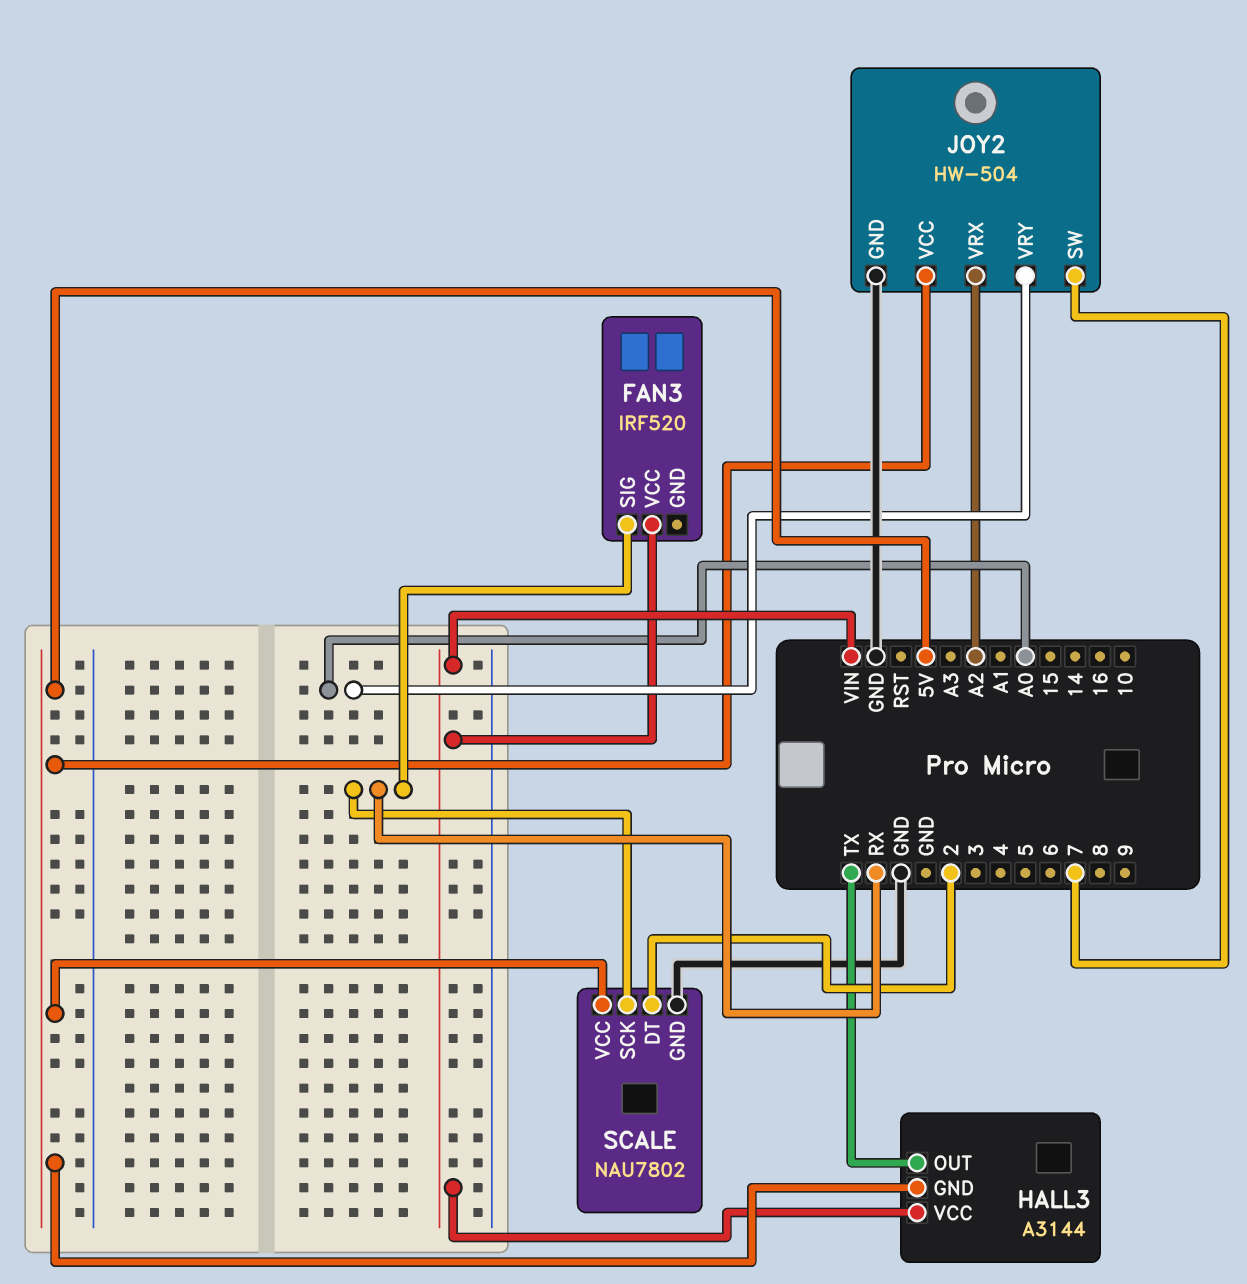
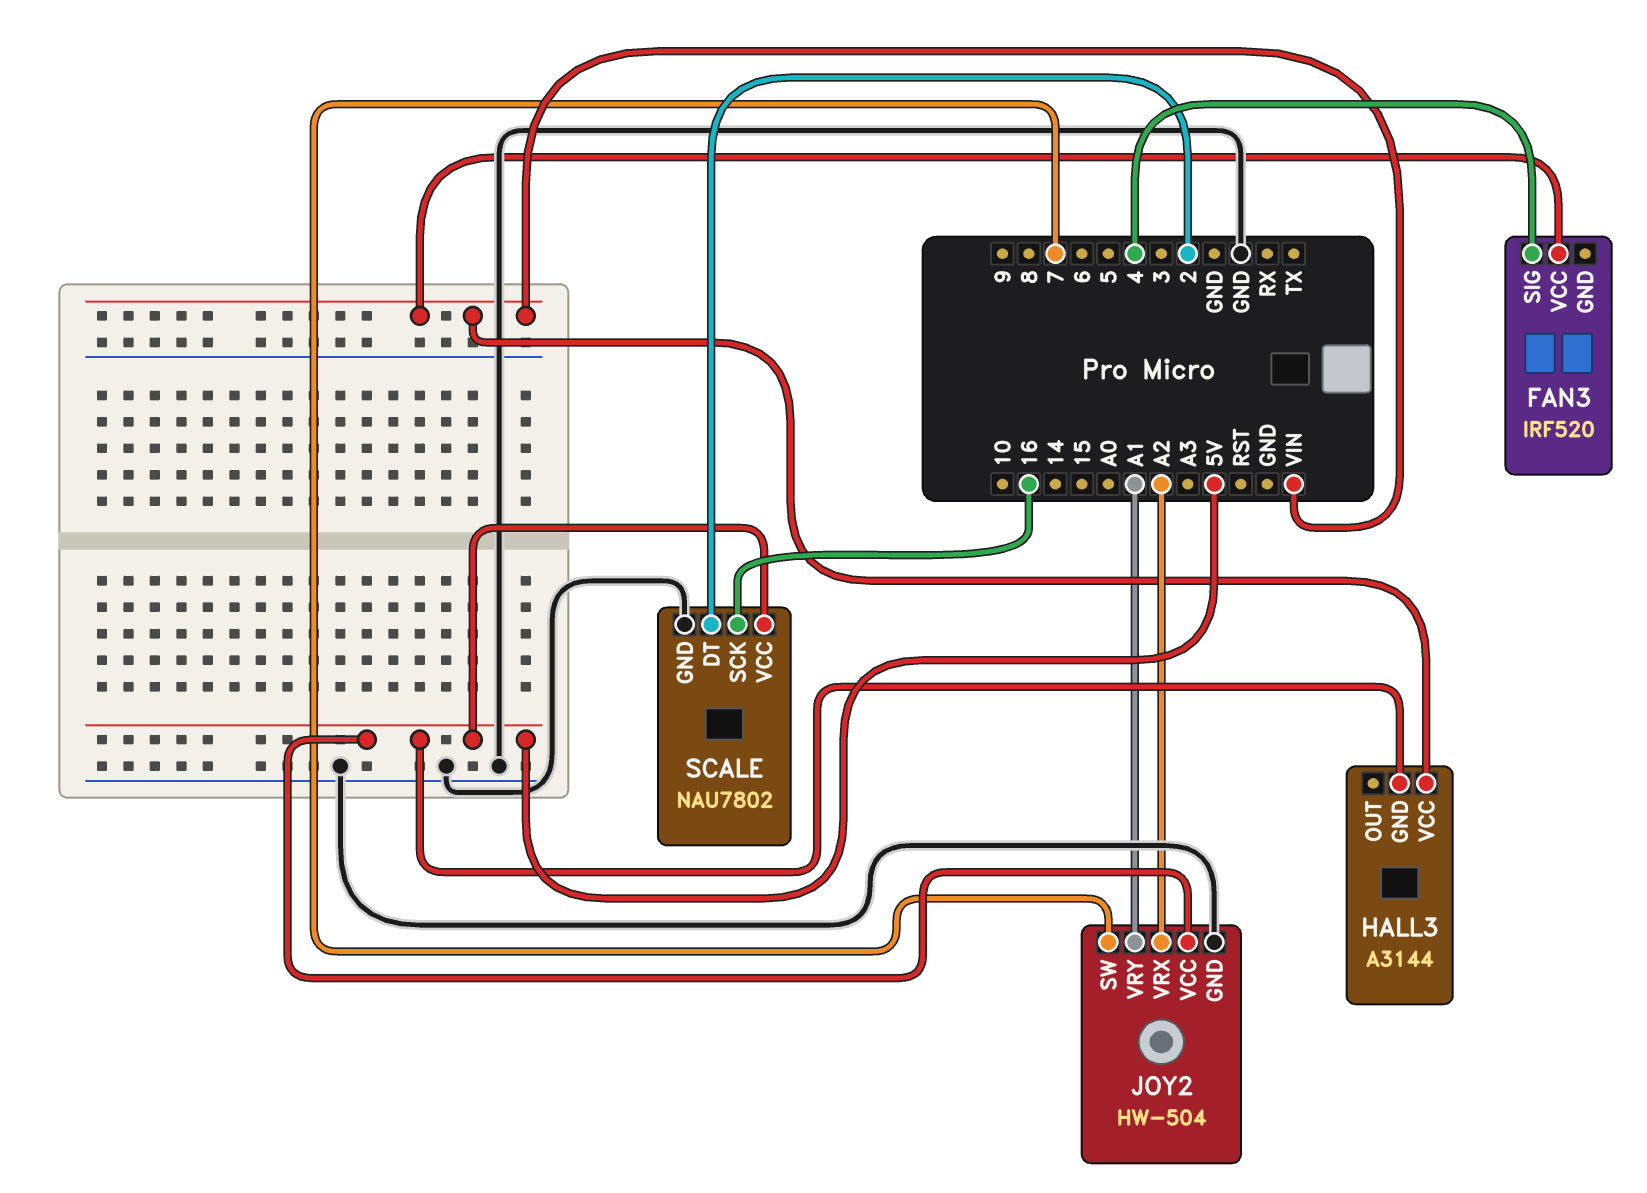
FAN3 pin SIG: RX -> 4
HALL3 pin OUT: TX -> none
JOY2 pin VRY: A0 -> A1
SCALE pin SCK: RX -> 16

